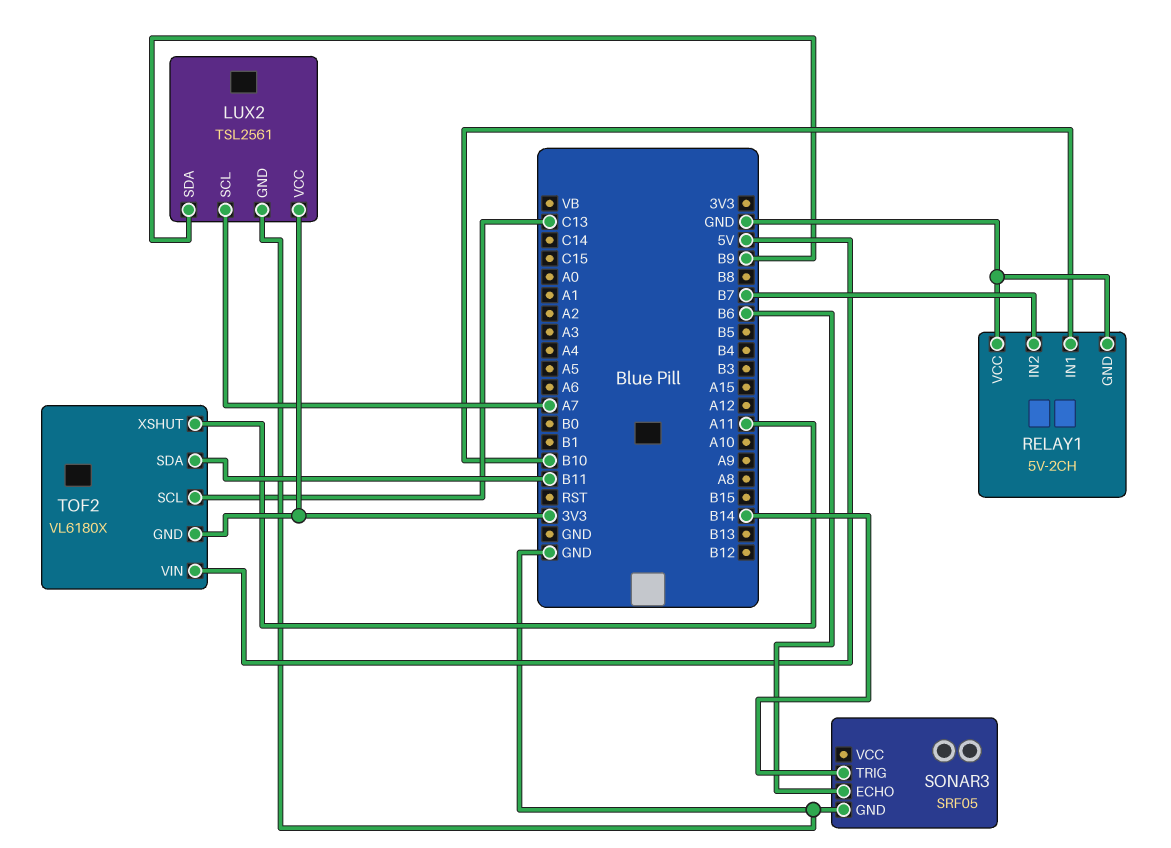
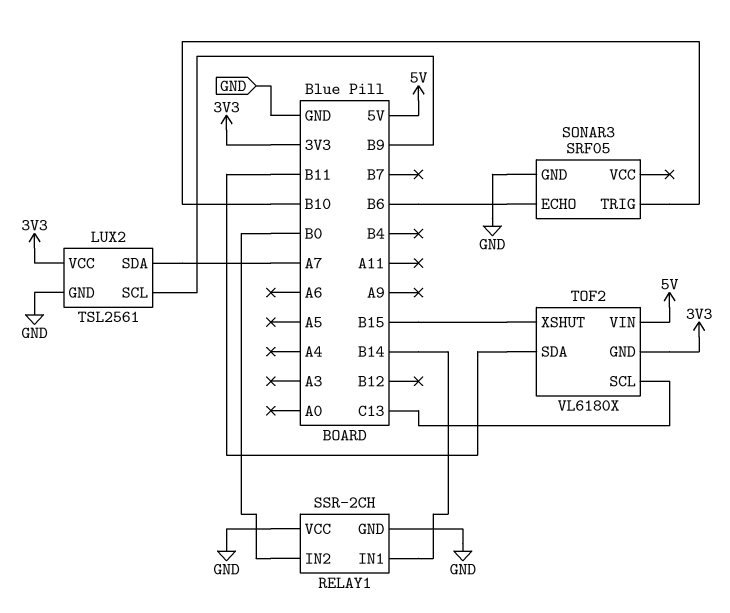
LUX2 pin SCL: A7 -> B9
LUX2 pin SDA: B9 -> A7
RELAY1: 5V-2CH -> SSR-2CH
RELAY1 pin IN1: B10 -> B14
RELAY1 pin IN2: B7 -> B0
SONAR3 pin TRIG: B14 -> B10
TOF2 pin XSHUT: A11 -> B15

